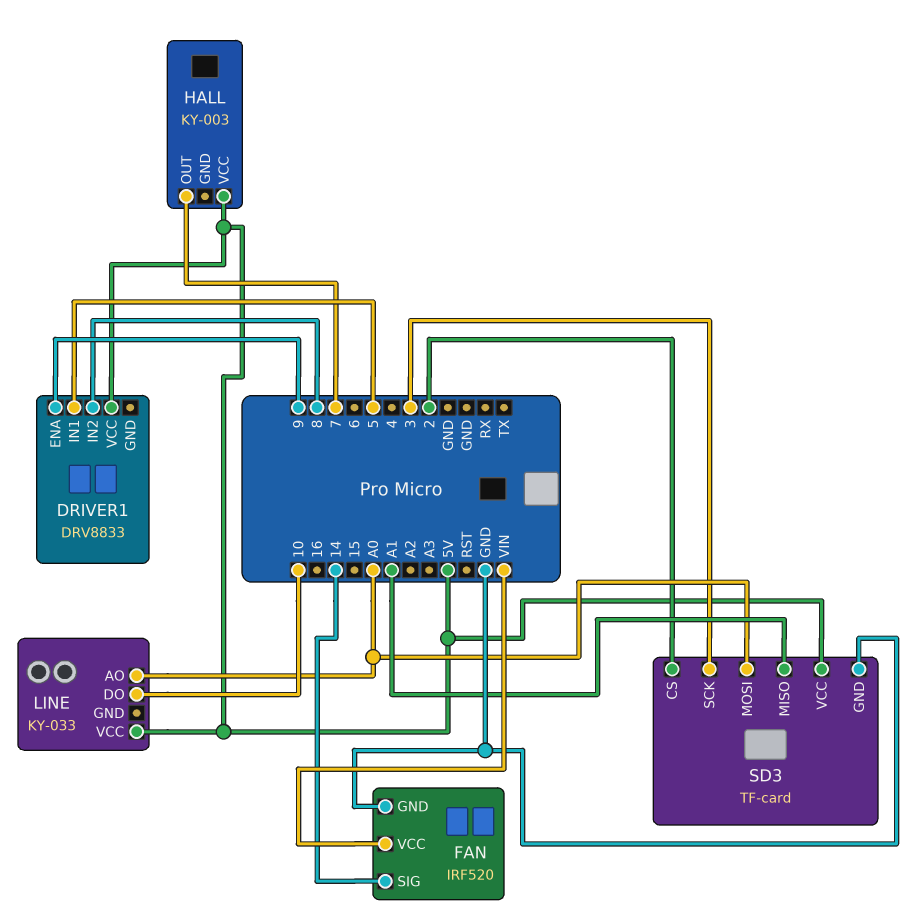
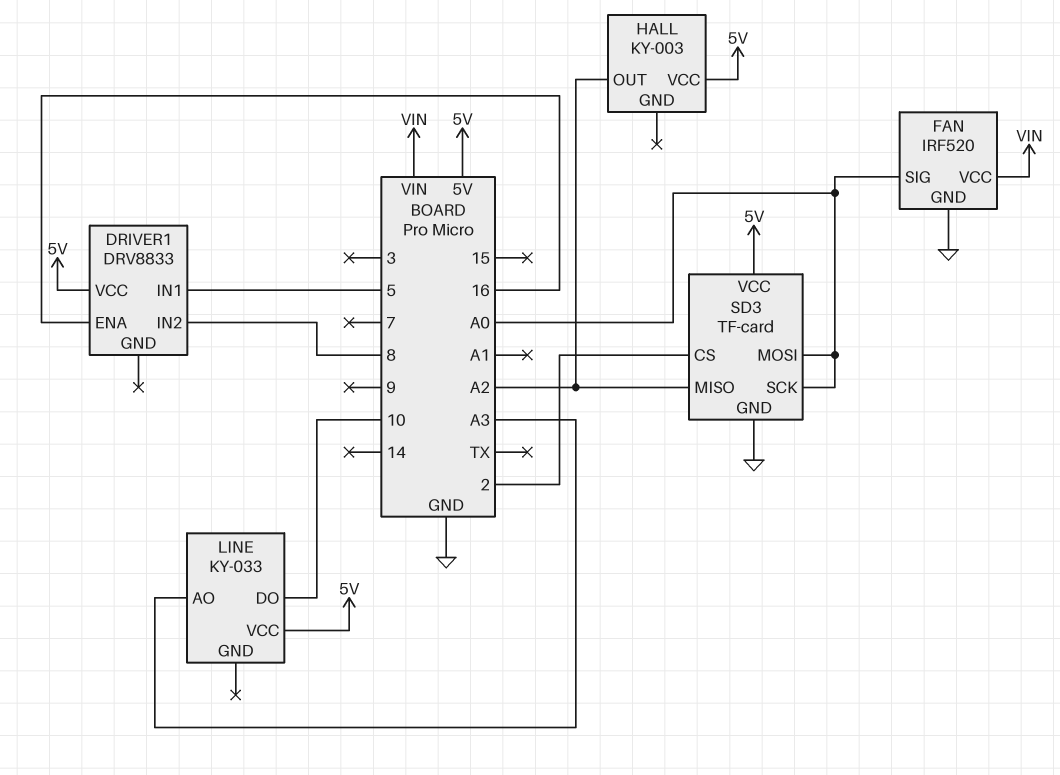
DRIVER1 pin ENA: 9 -> 16
FAN pin SIG: 14 -> A0
HALL pin OUT: 7 -> A2
LINE pin AO: A0 -> A3
SD3 pin MISO: A1 -> A2
SD3 pin SCK: 3 -> A0

